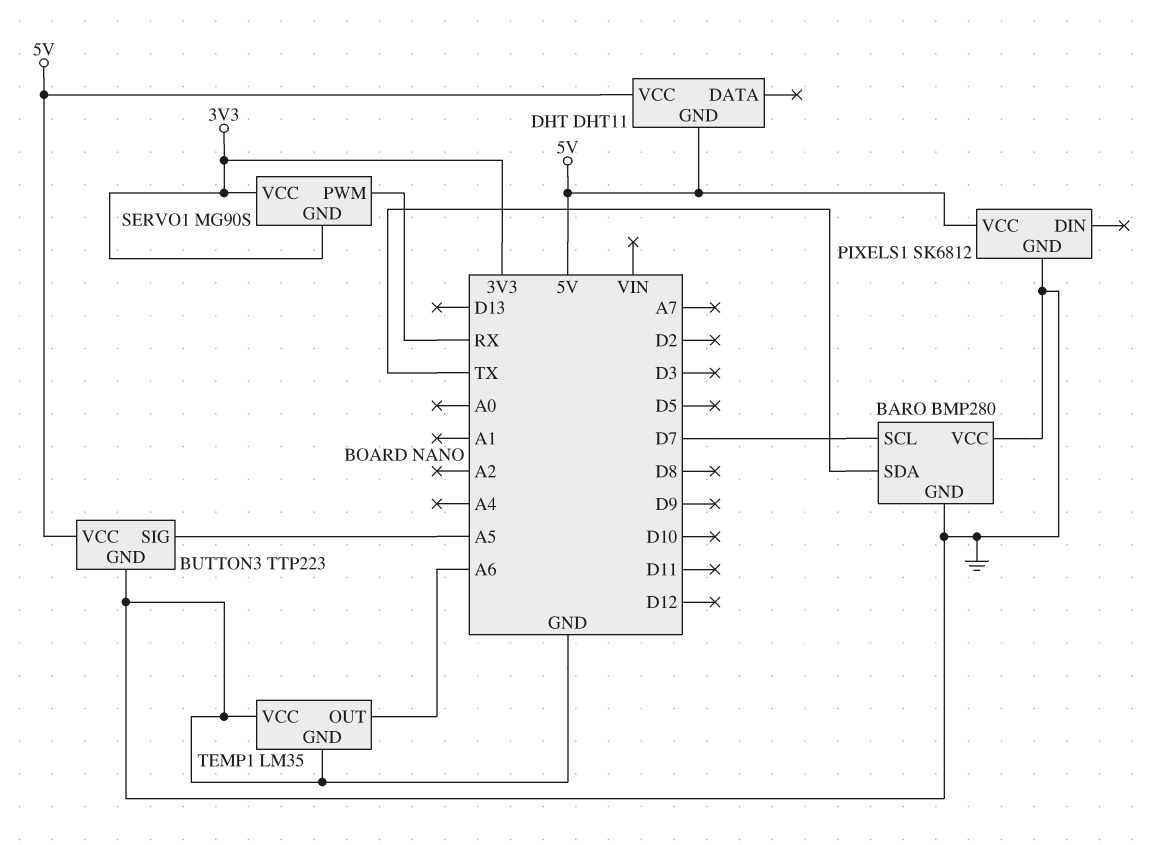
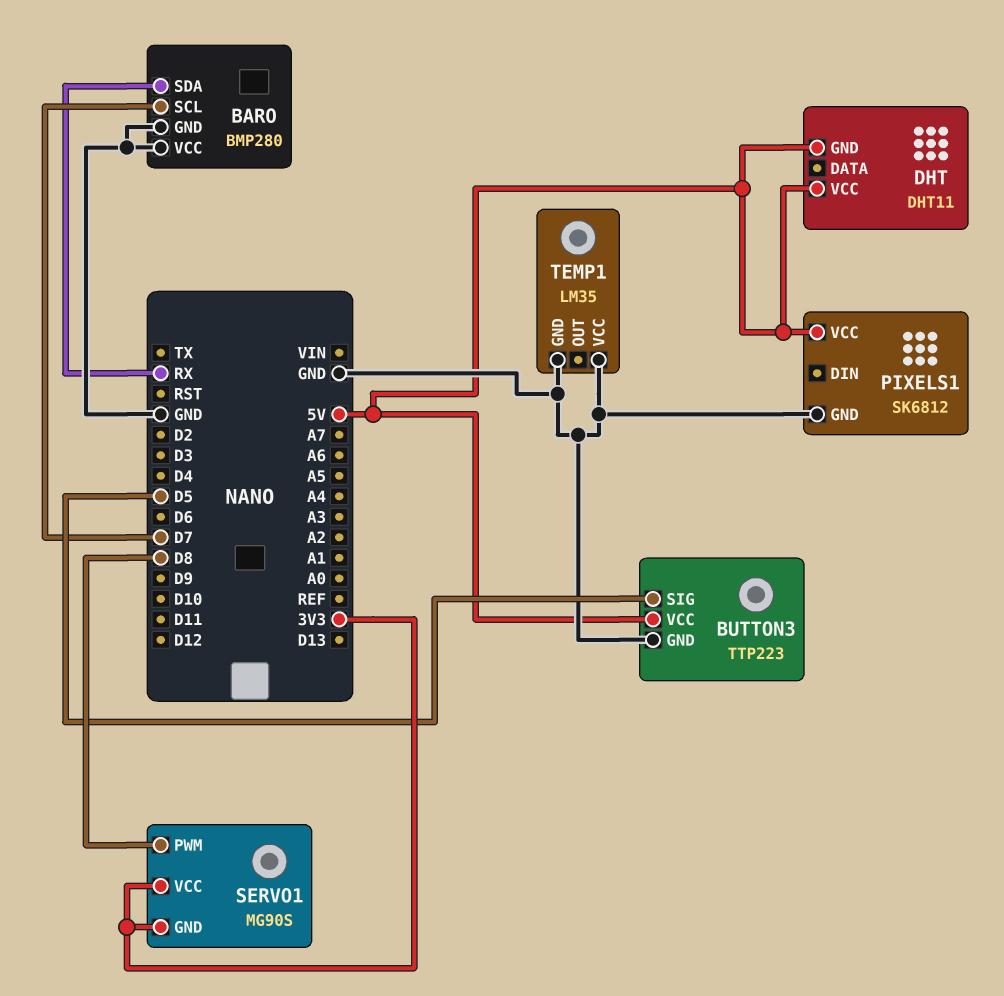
BARO pin SDA: TX -> RX
BUTTON3 pin SIG: A5 -> D5
SERVO1 pin PWM: RX -> D8
TEMP1 pin OUT: A6 -> none

